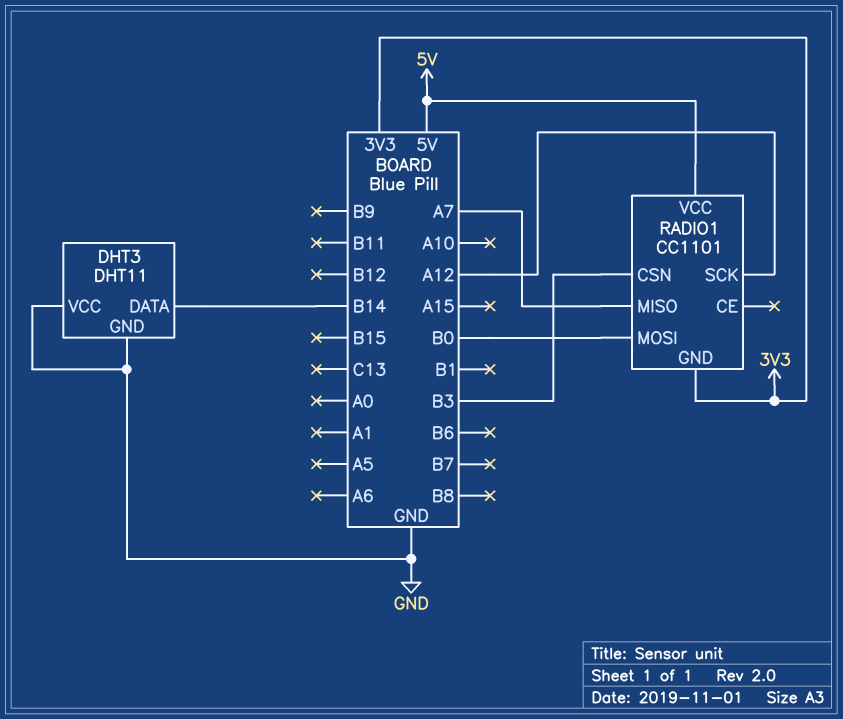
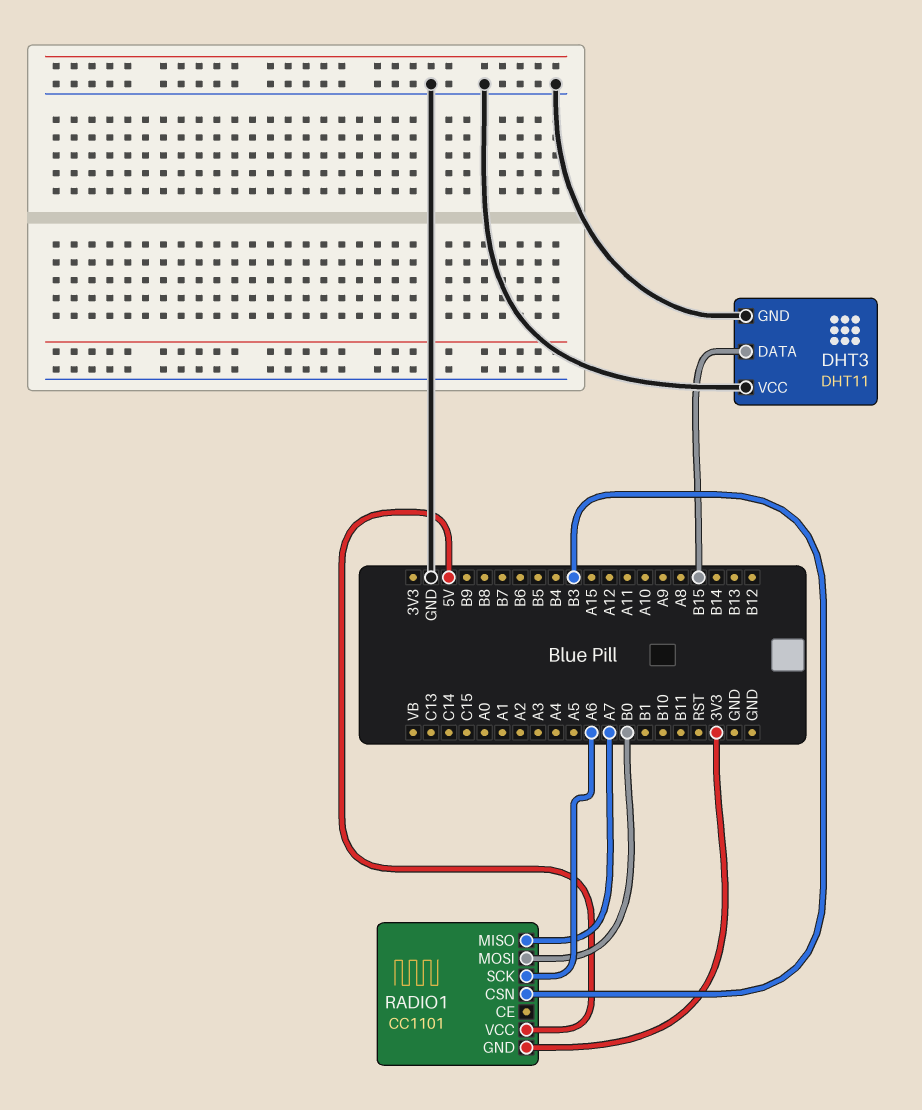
DHT3 pin DATA: B14 -> B15
RADIO1 pin SCK: A12 -> A6

